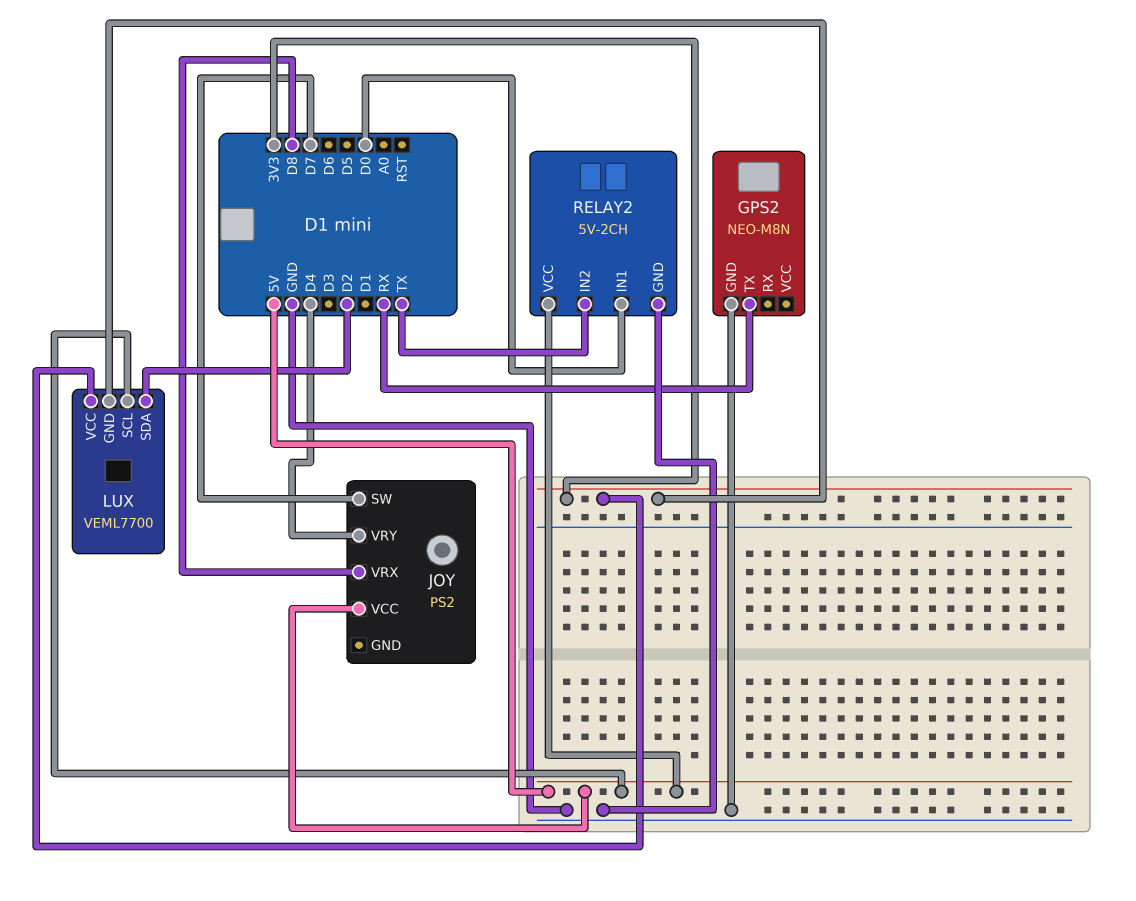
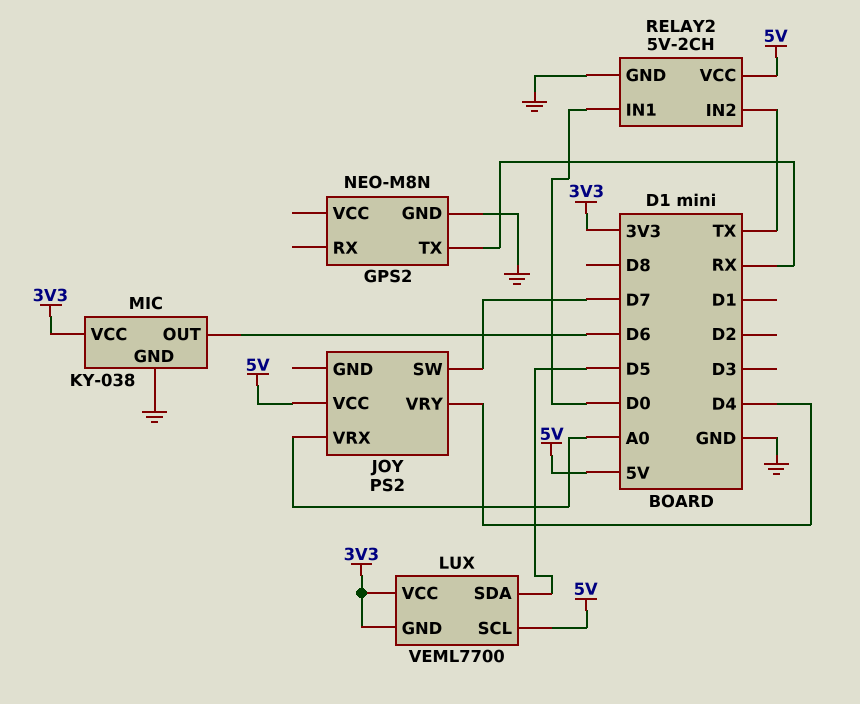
JOY pin VRX: D8 -> A0
LUX pin SDA: D2 -> D5
MIC: none -> KY-038
MIC pin GND: none -> GND
MIC pin OUT: none -> D6
MIC pin VCC: none -> 3V3

